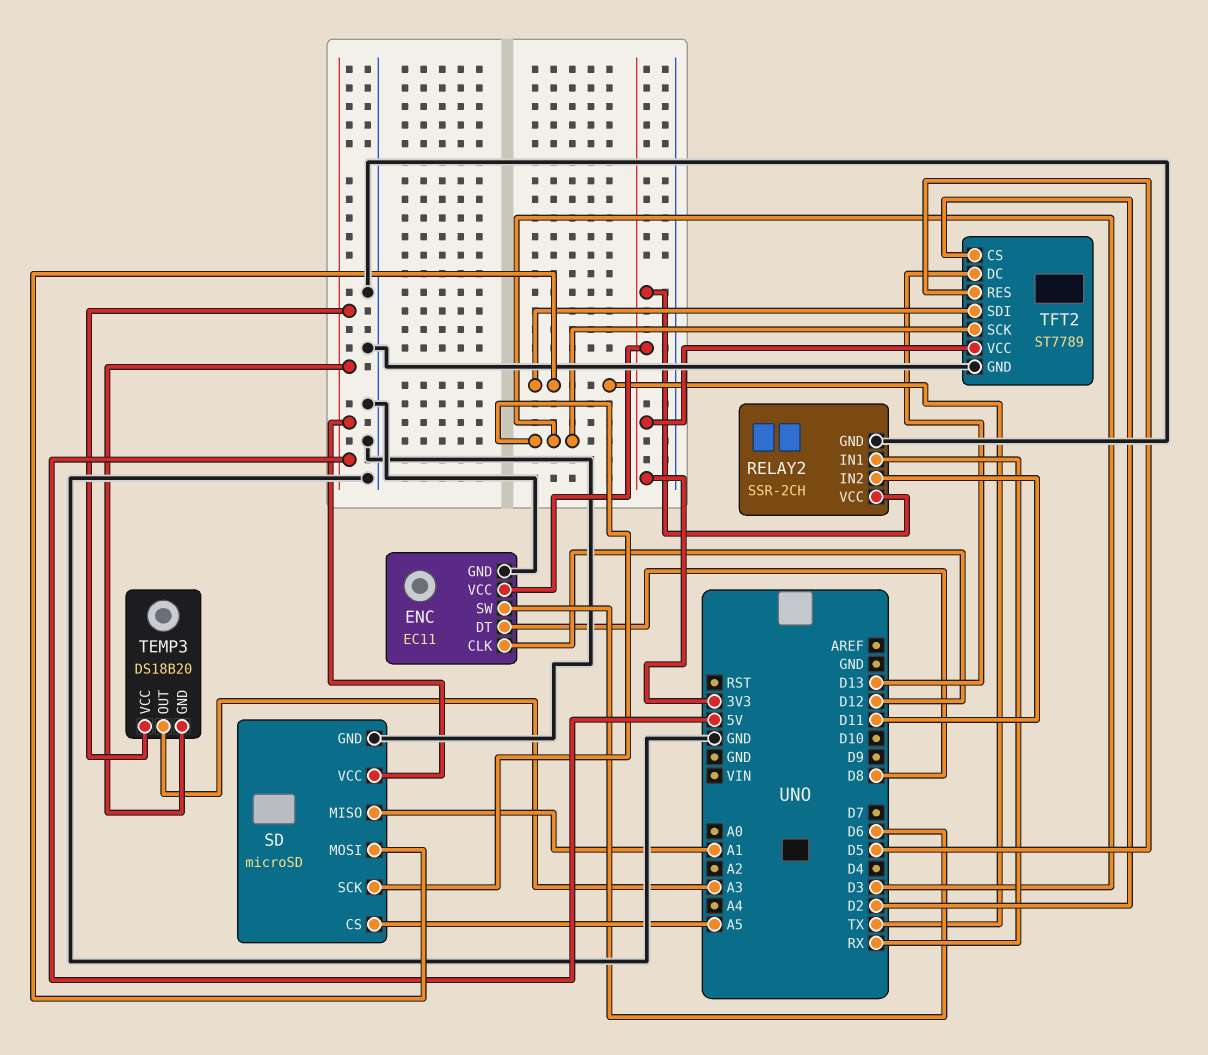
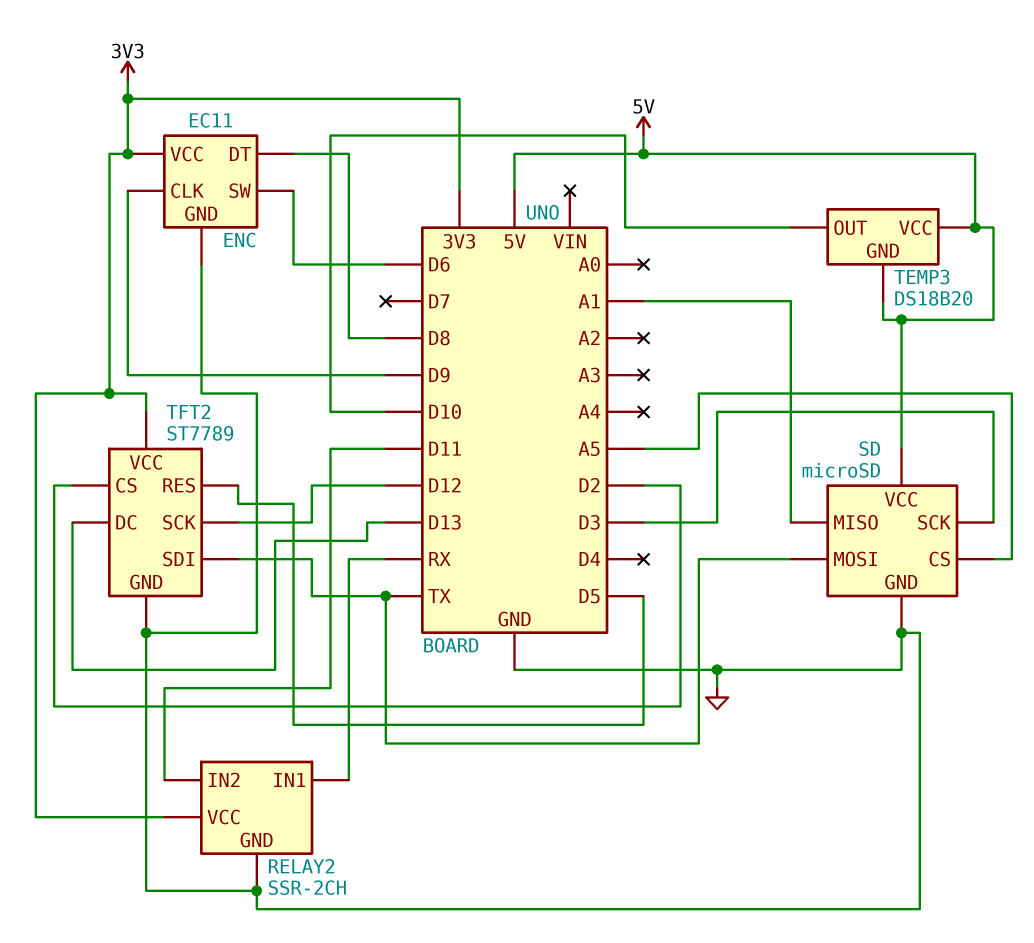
ENC pin CLK: D12 -> D9
TEMP3 pin OUT: A3 -> D10
TFT2 pin SCK: D3 -> D12

